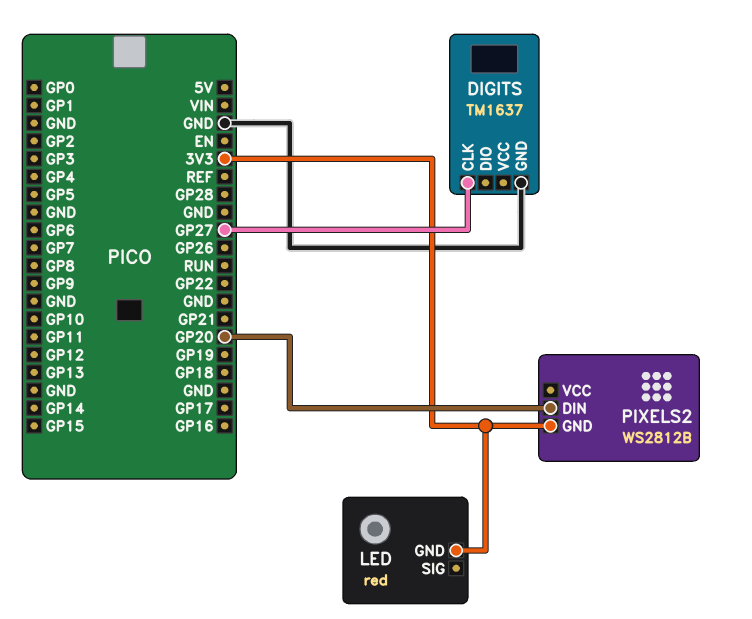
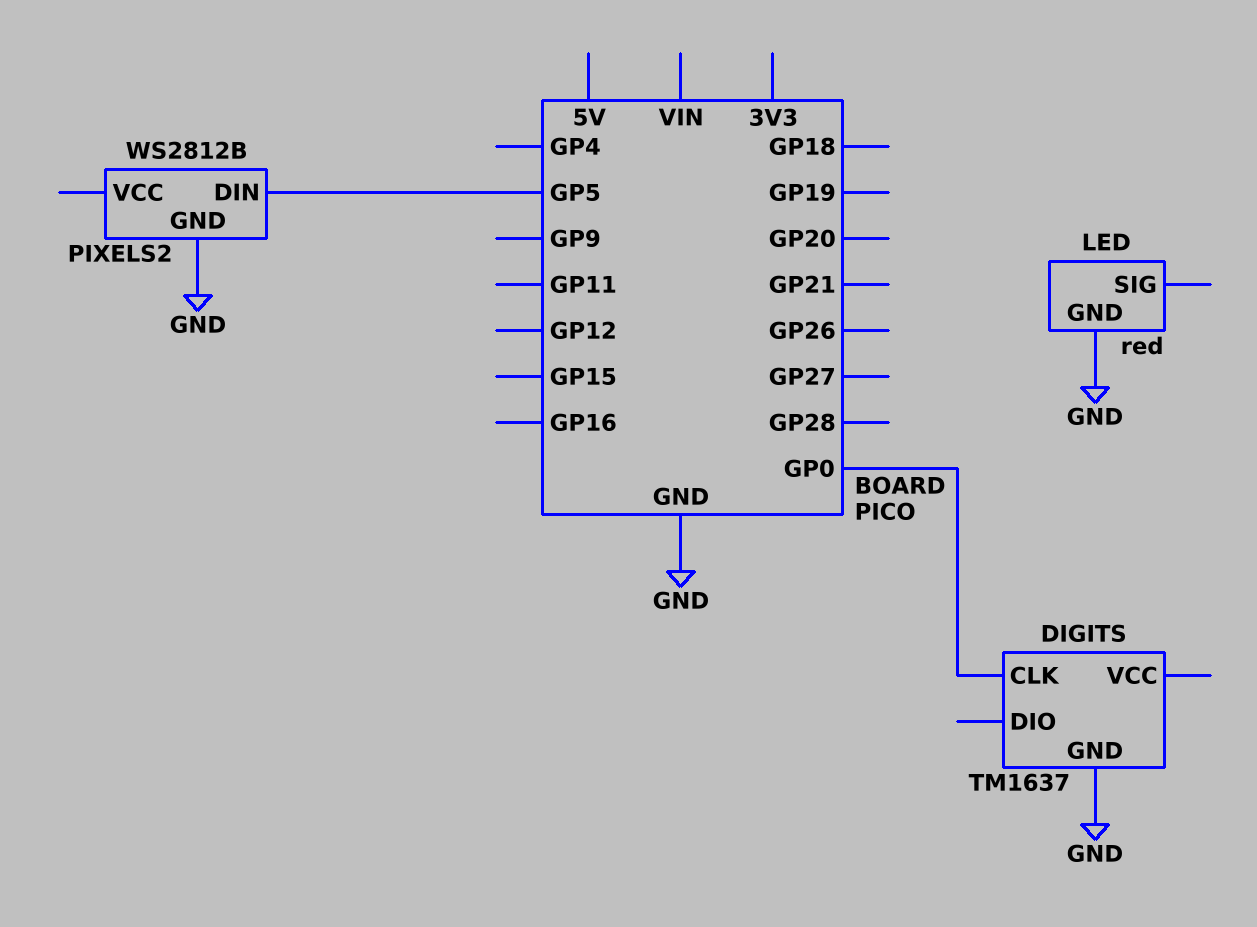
DIGITS pin CLK: GP27 -> GP0
LED pin GND: 3V3 -> GND
PIXELS2 pin DIN: GP20 -> GP5
PIXELS2 pin GND: 3V3 -> GND

